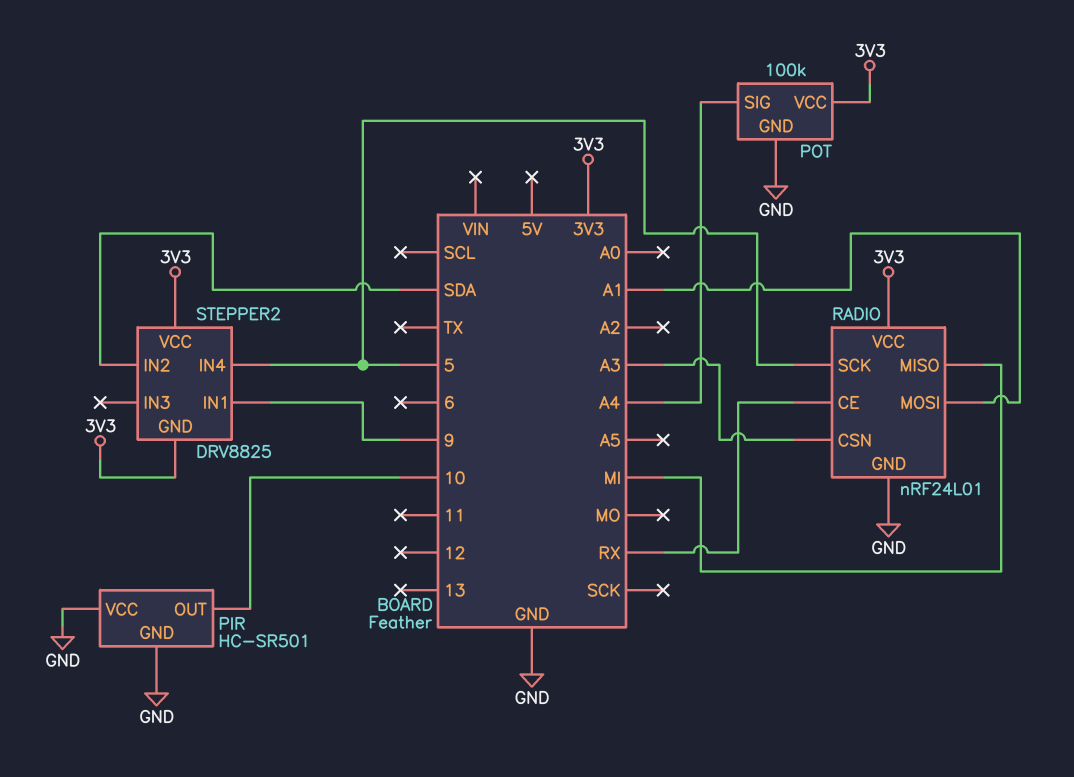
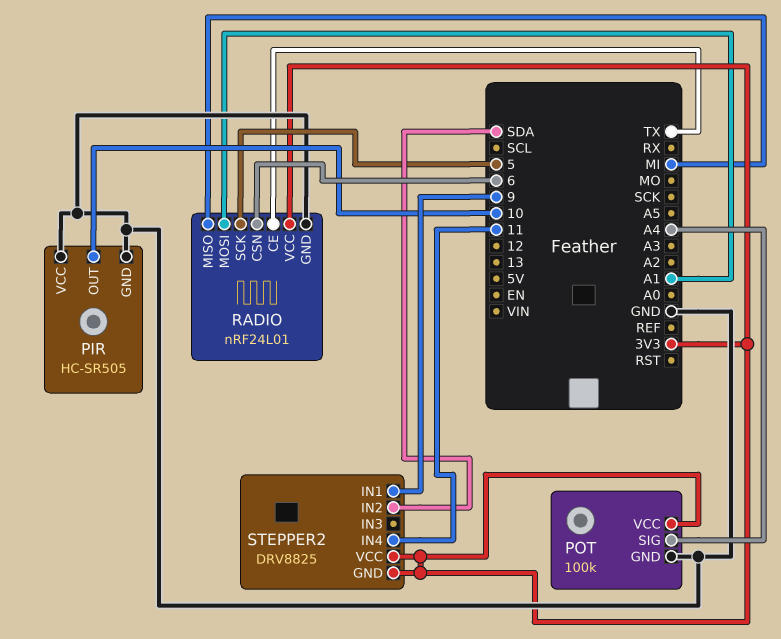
PIR: HC-SR501 -> HC-SR505
RADIO pin CE: RX -> TX
RADIO pin CSN: A3 -> 6
STEPPER2 pin IN4: 5 -> 11

